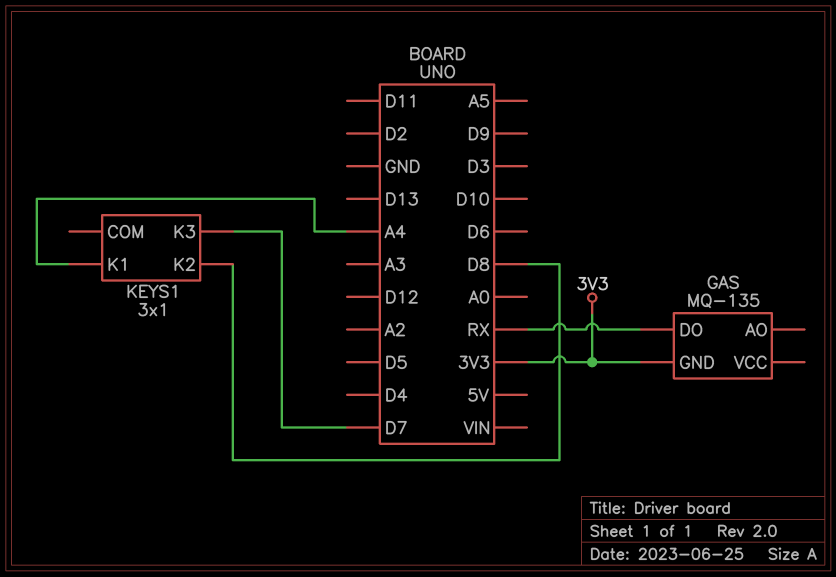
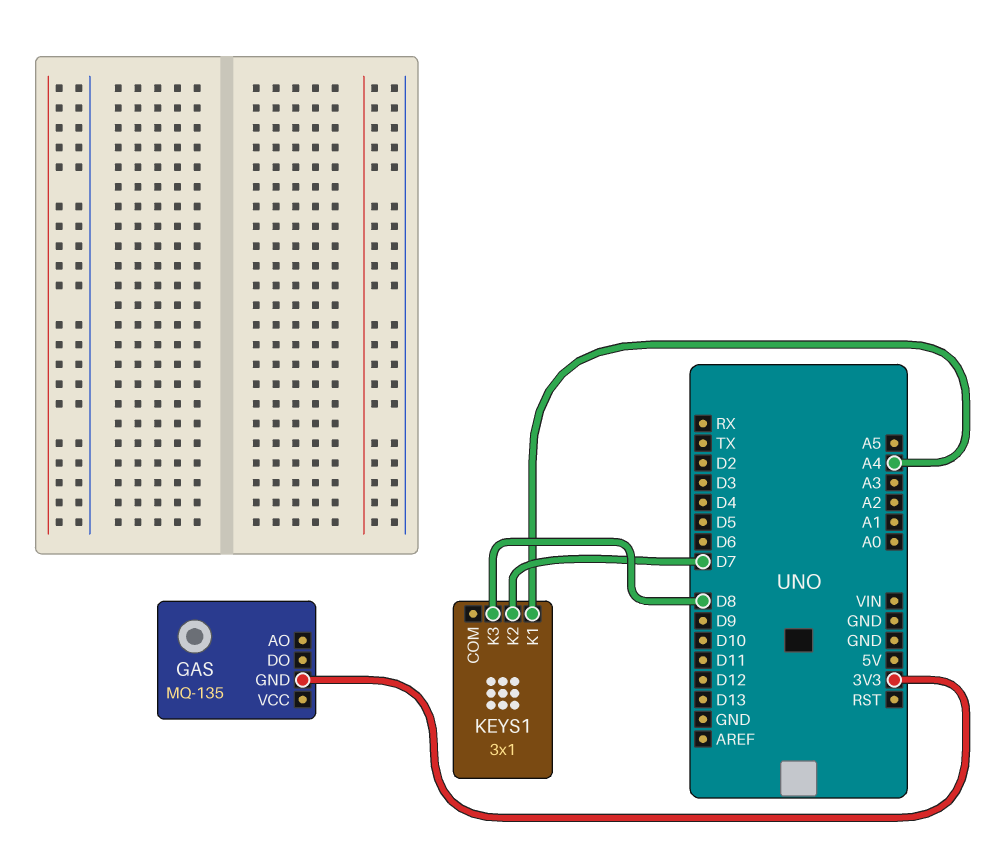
GAS pin DO: RX -> none
KEYS1 pin K2: D8 -> D7
KEYS1 pin K3: D7 -> D8

